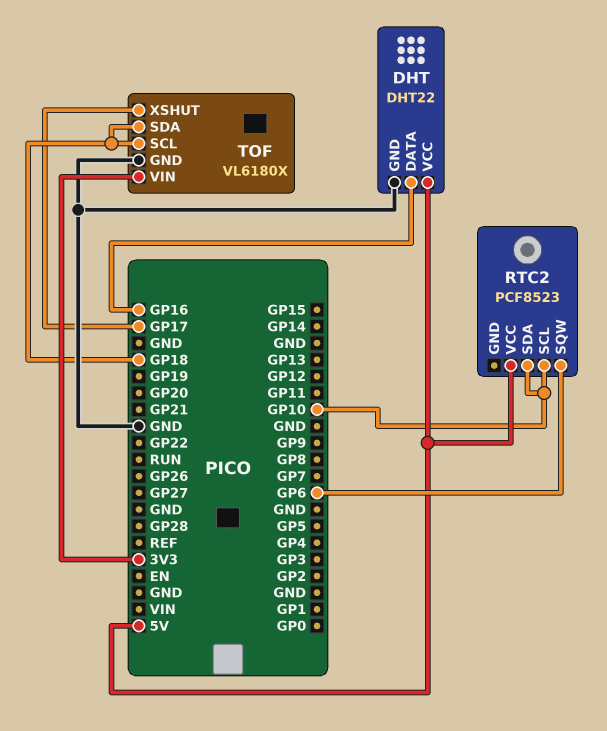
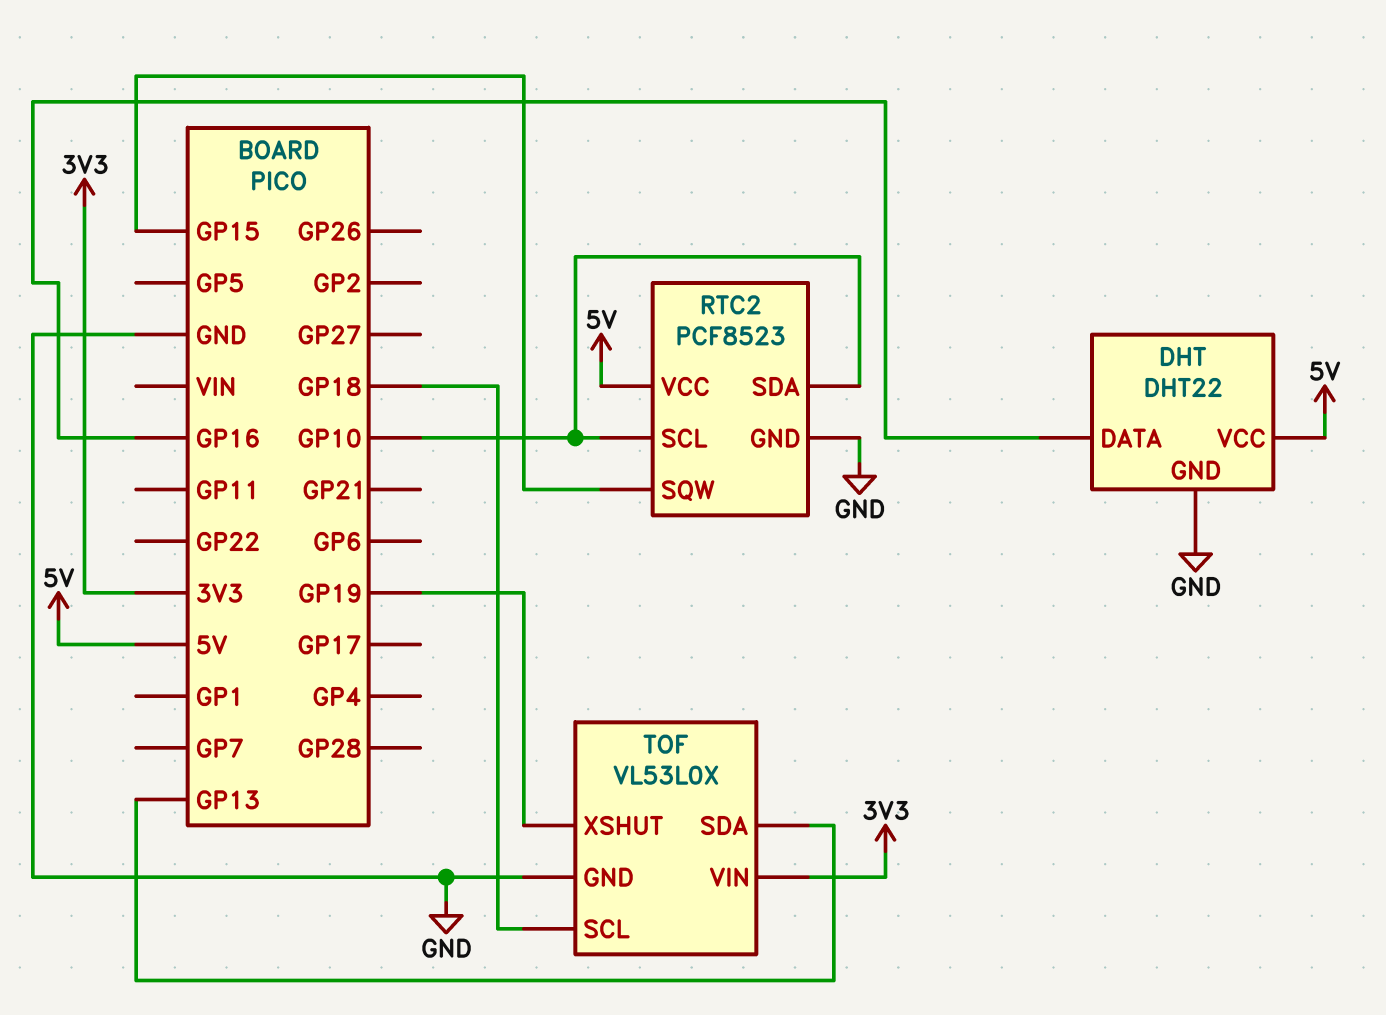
RTC2 pin GND: none -> GND
RTC2 pin SQW: GP6 -> GP15
TOF: VL6180X -> VL53L0X
TOF pin SDA: GP18 -> GP13
TOF pin XSHUT: GP17 -> GP19

